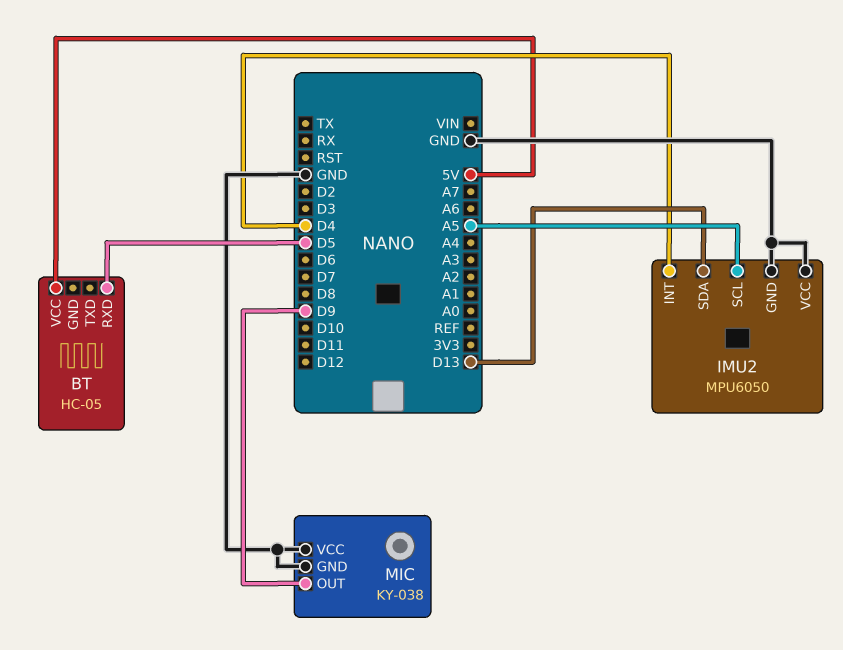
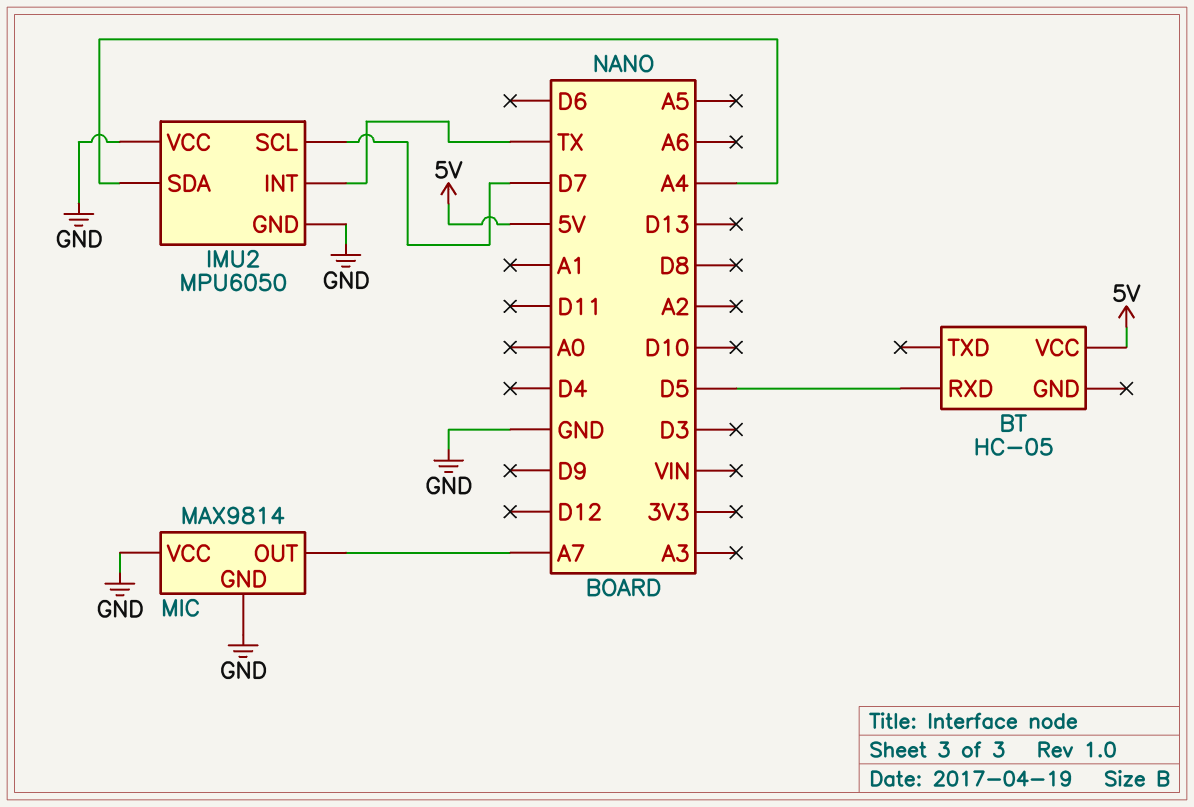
IMU2 pin INT: D4 -> TX
IMU2 pin SCL: A5 -> D7
IMU2 pin SDA: D13 -> A4
MIC: KY-038 -> MAX9814
MIC pin OUT: D9 -> A7

